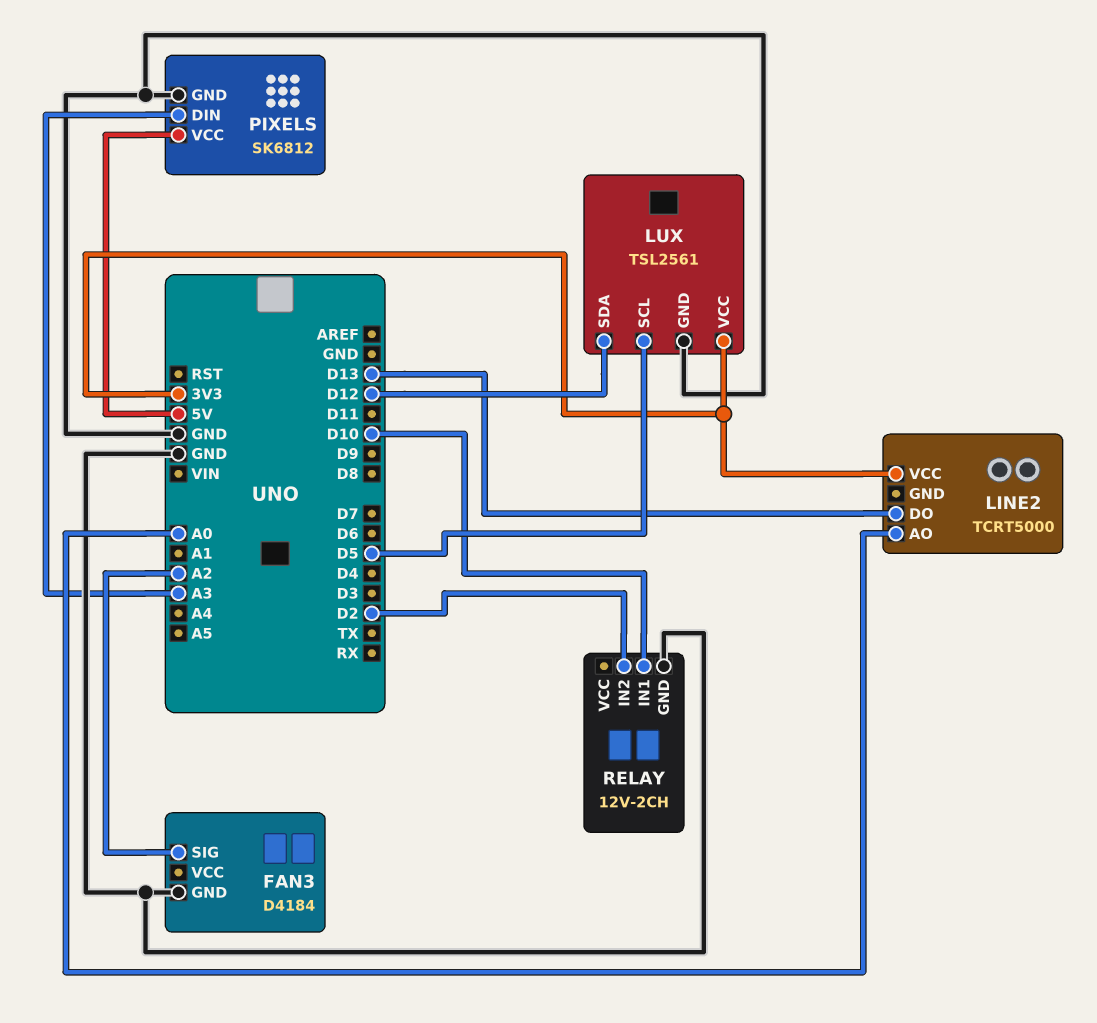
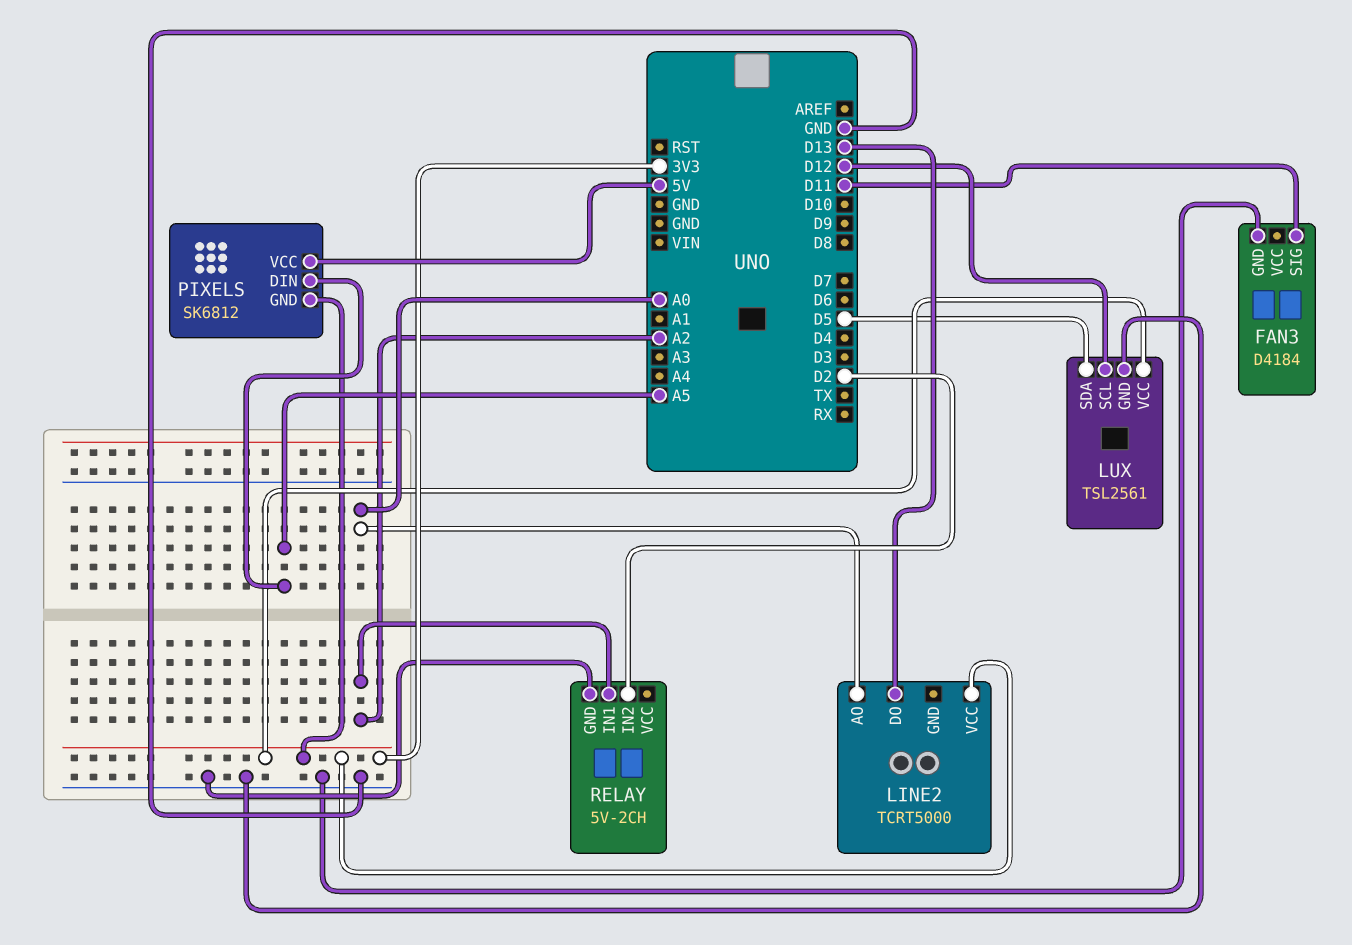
FAN3 pin SIG: A2 -> D11
LUX pin SCL: D5 -> D12
LUX pin SDA: D12 -> D5
PIXELS pin DIN: A3 -> A5
PIXELS pin GND: GND -> 3V3
RELAY: 12V-2CH -> 5V-2CH
RELAY pin IN1: D10 -> A2

